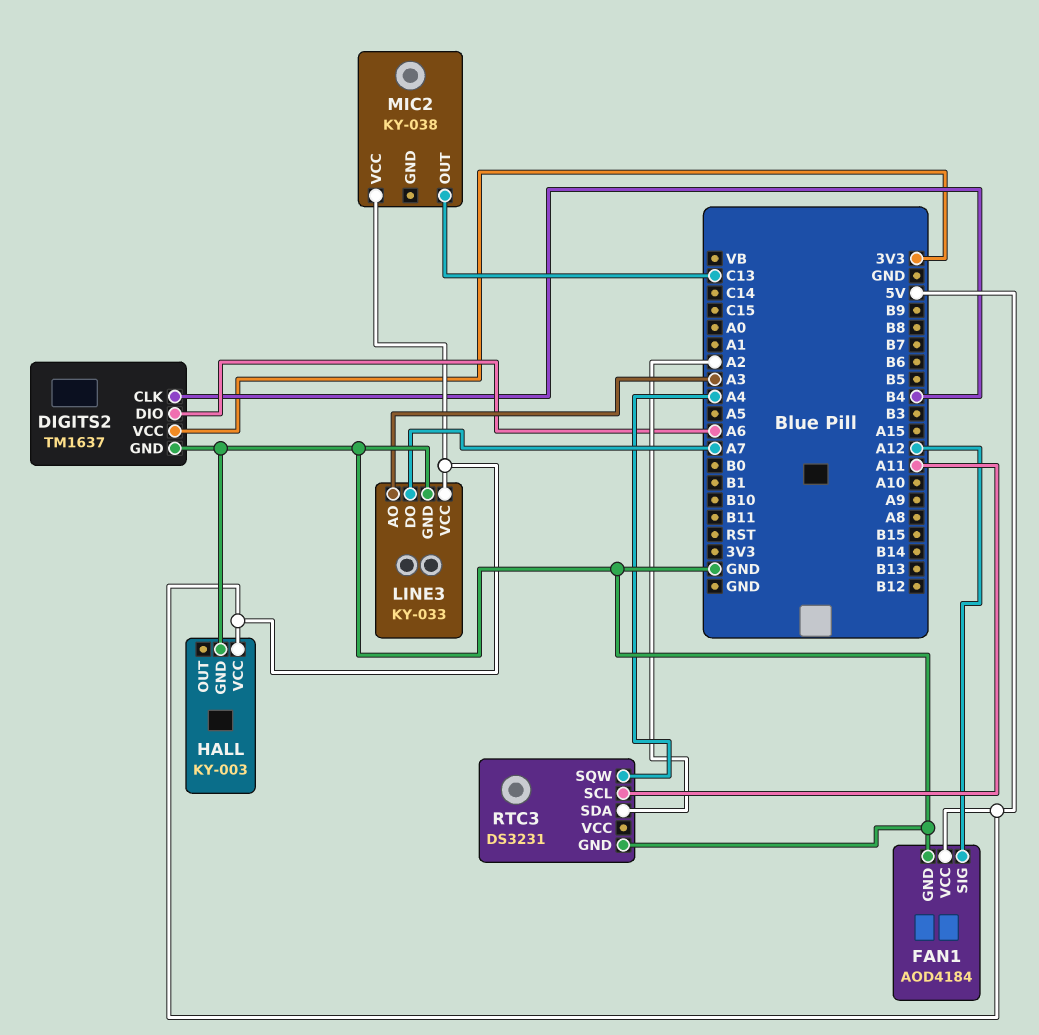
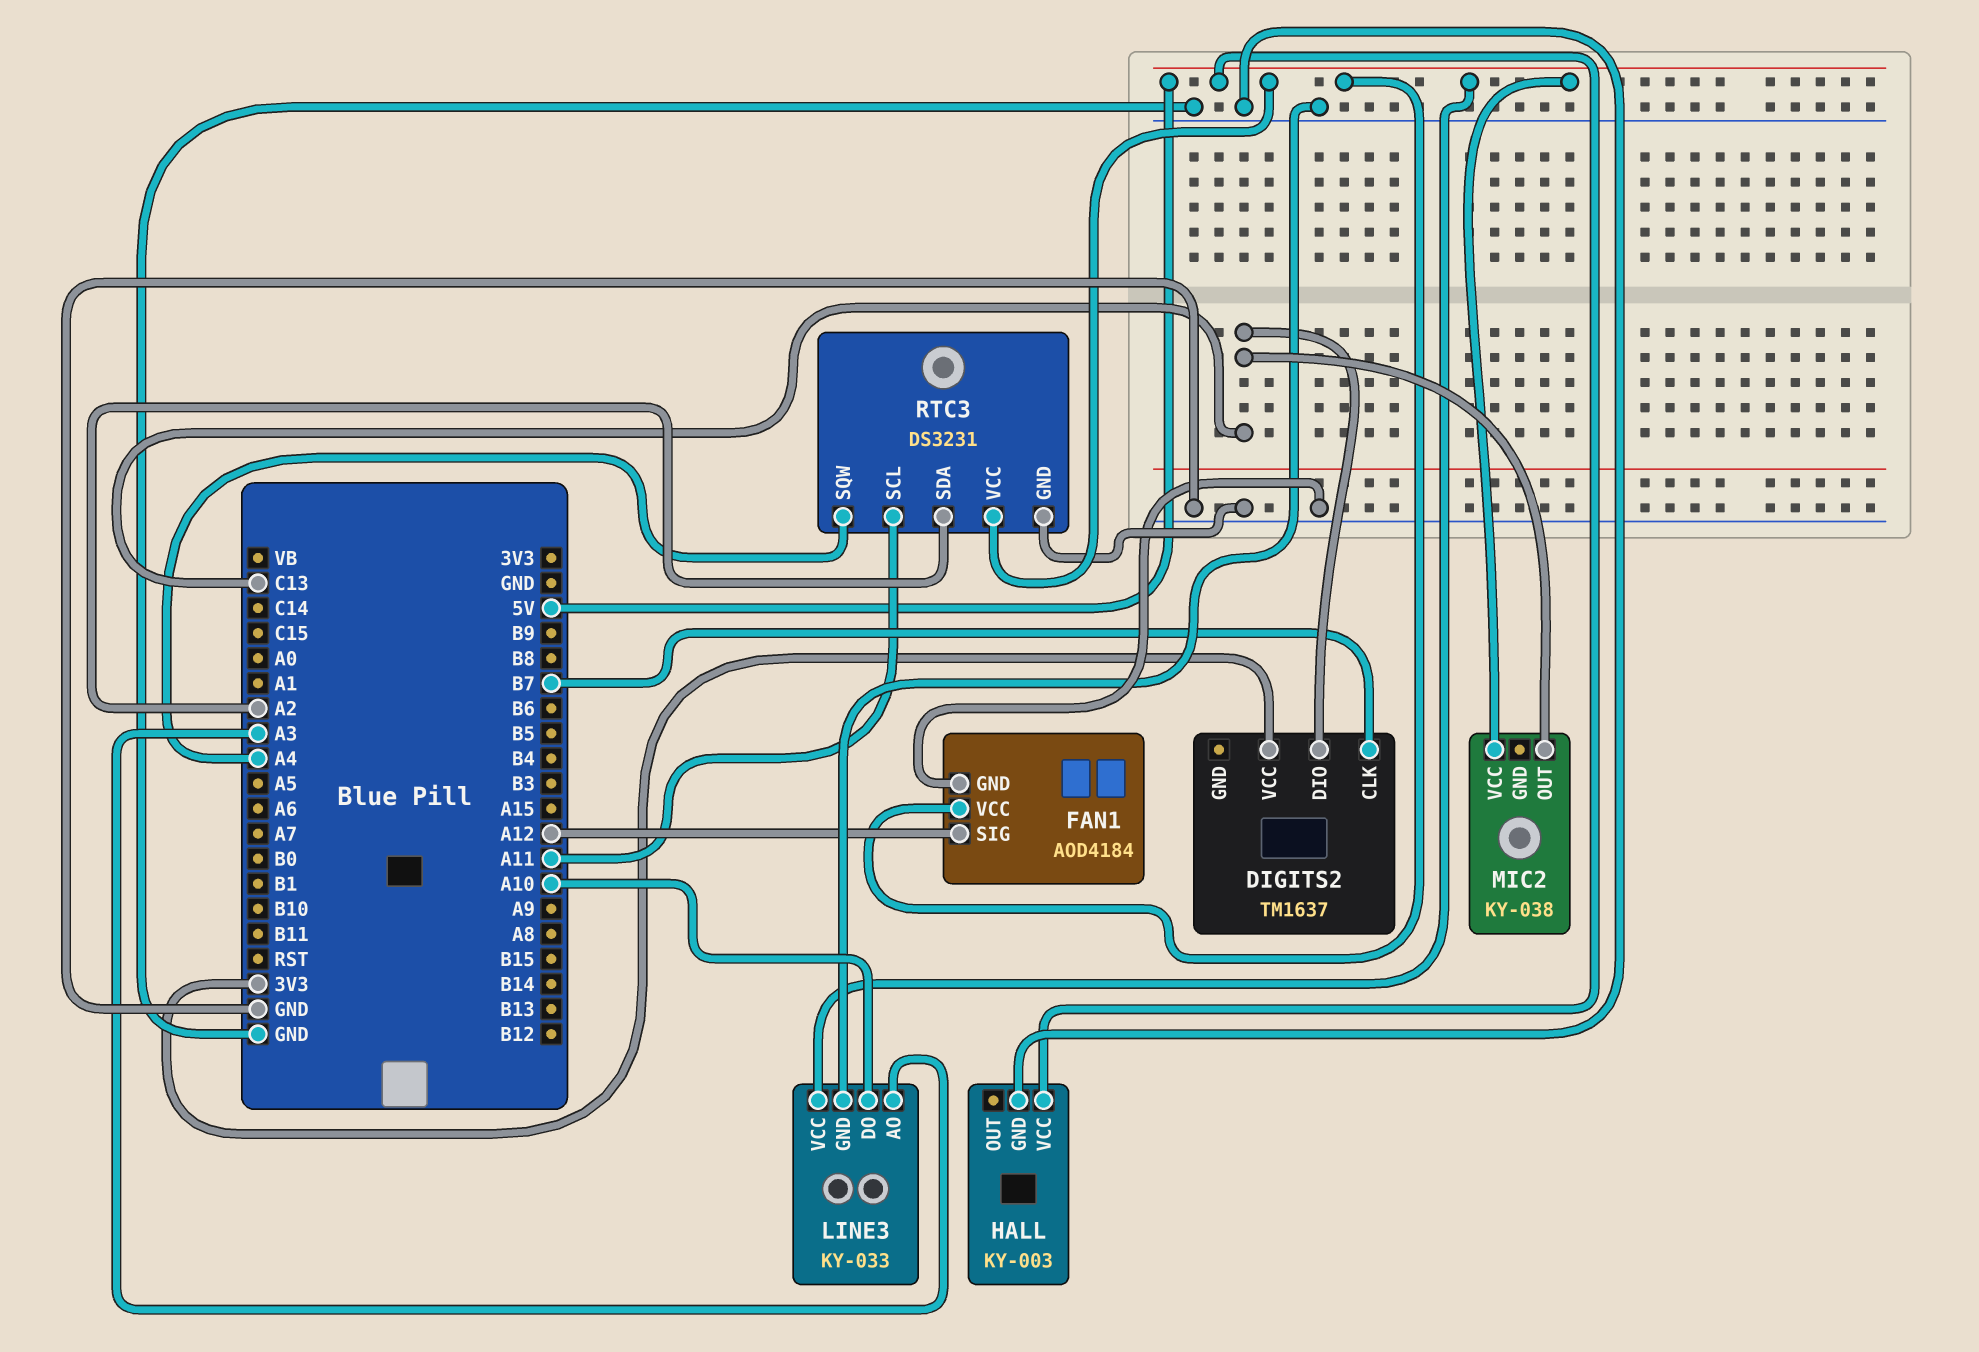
DIGITS2 pin CLK: B4 -> B7
DIGITS2 pin DIO: A6 -> C13
DIGITS2 pin GND: GND -> none
LINE3 pin DO: A7 -> A10
RTC3 pin VCC: none -> 5V

